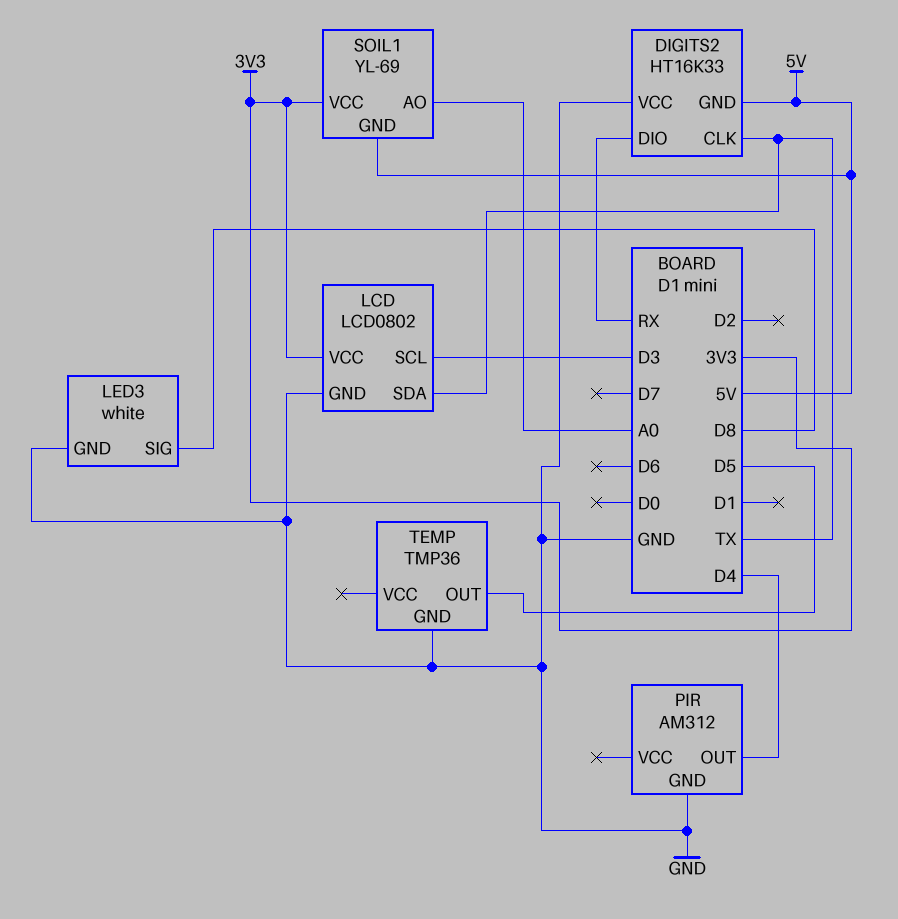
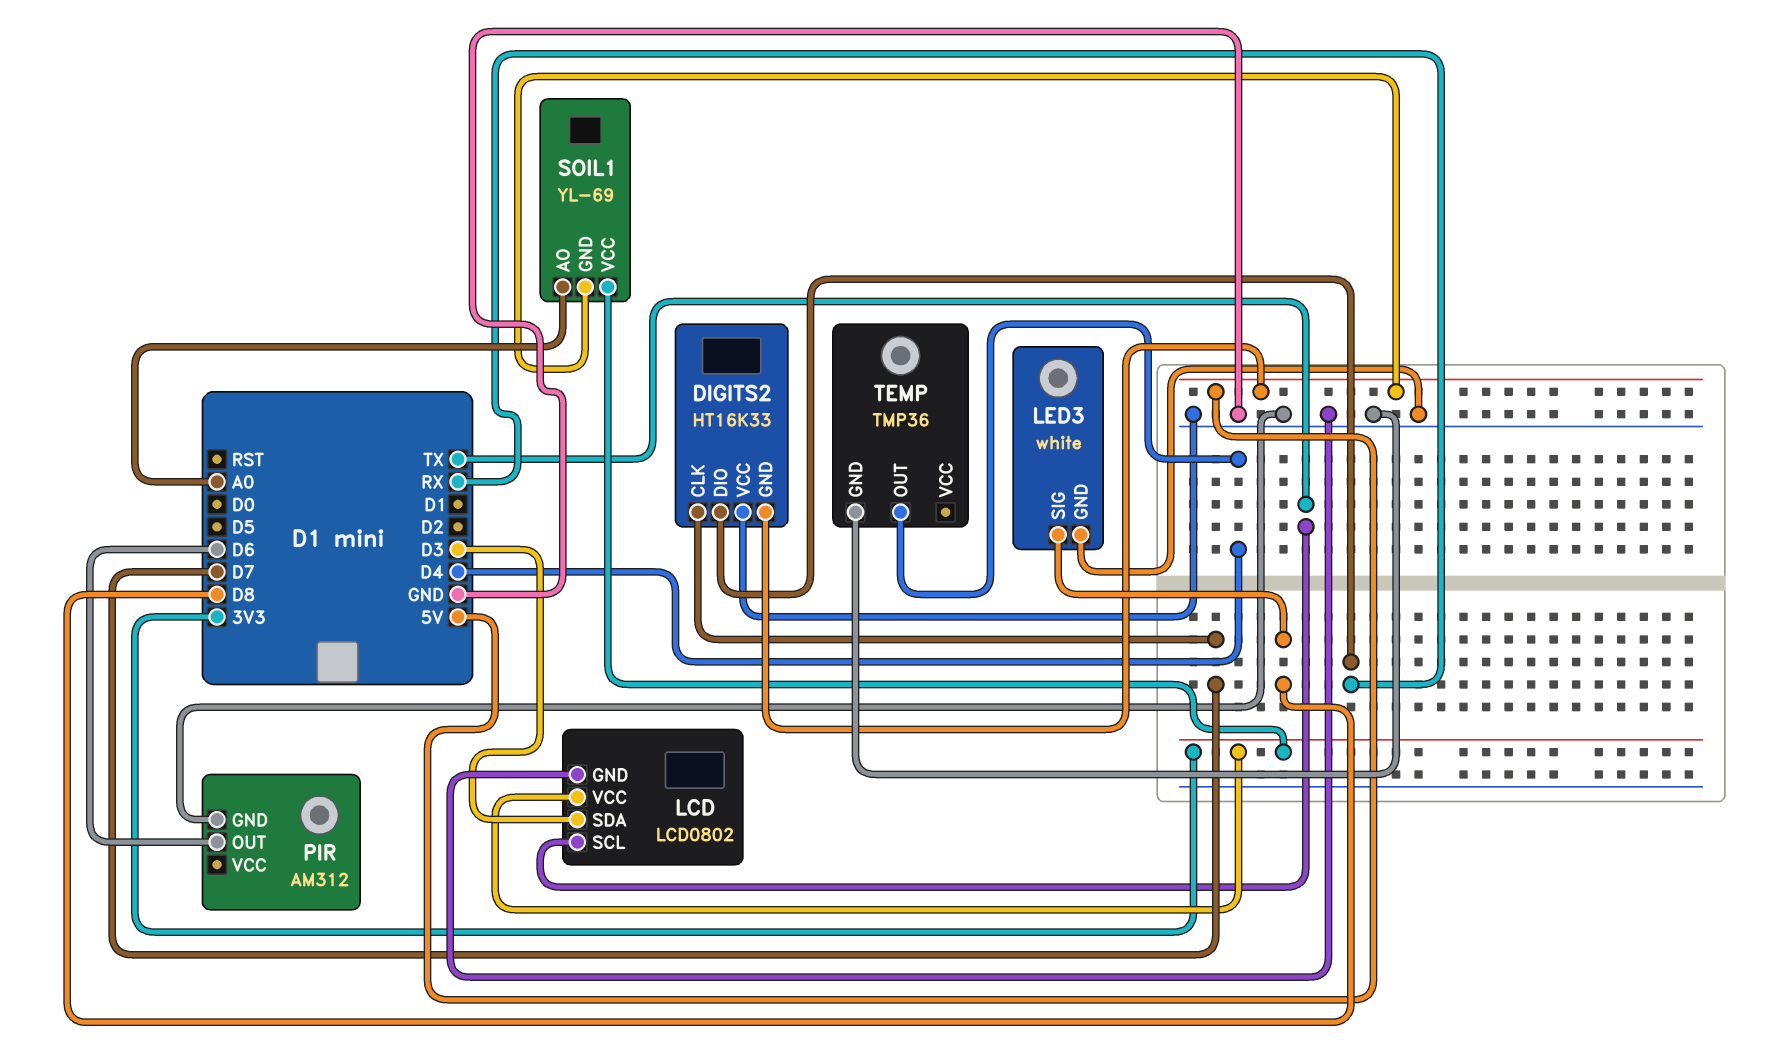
DIGITS2 pin CLK: TX -> D7
LCD pin SCL: D3 -> TX
LCD pin SDA: TX -> D3
PIR pin OUT: D4 -> D6
TEMP pin OUT: D5 -> D4

